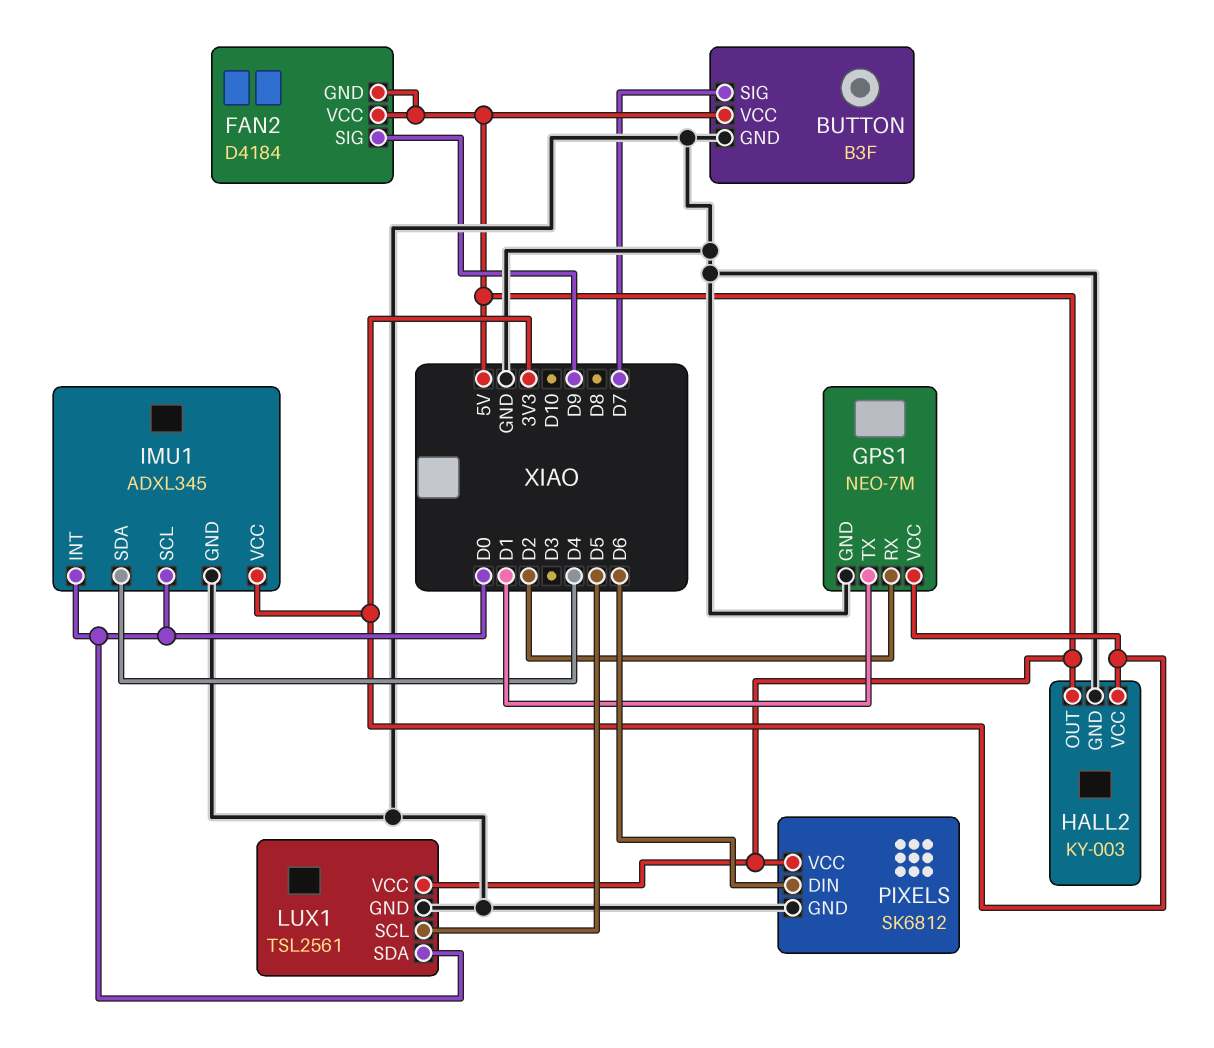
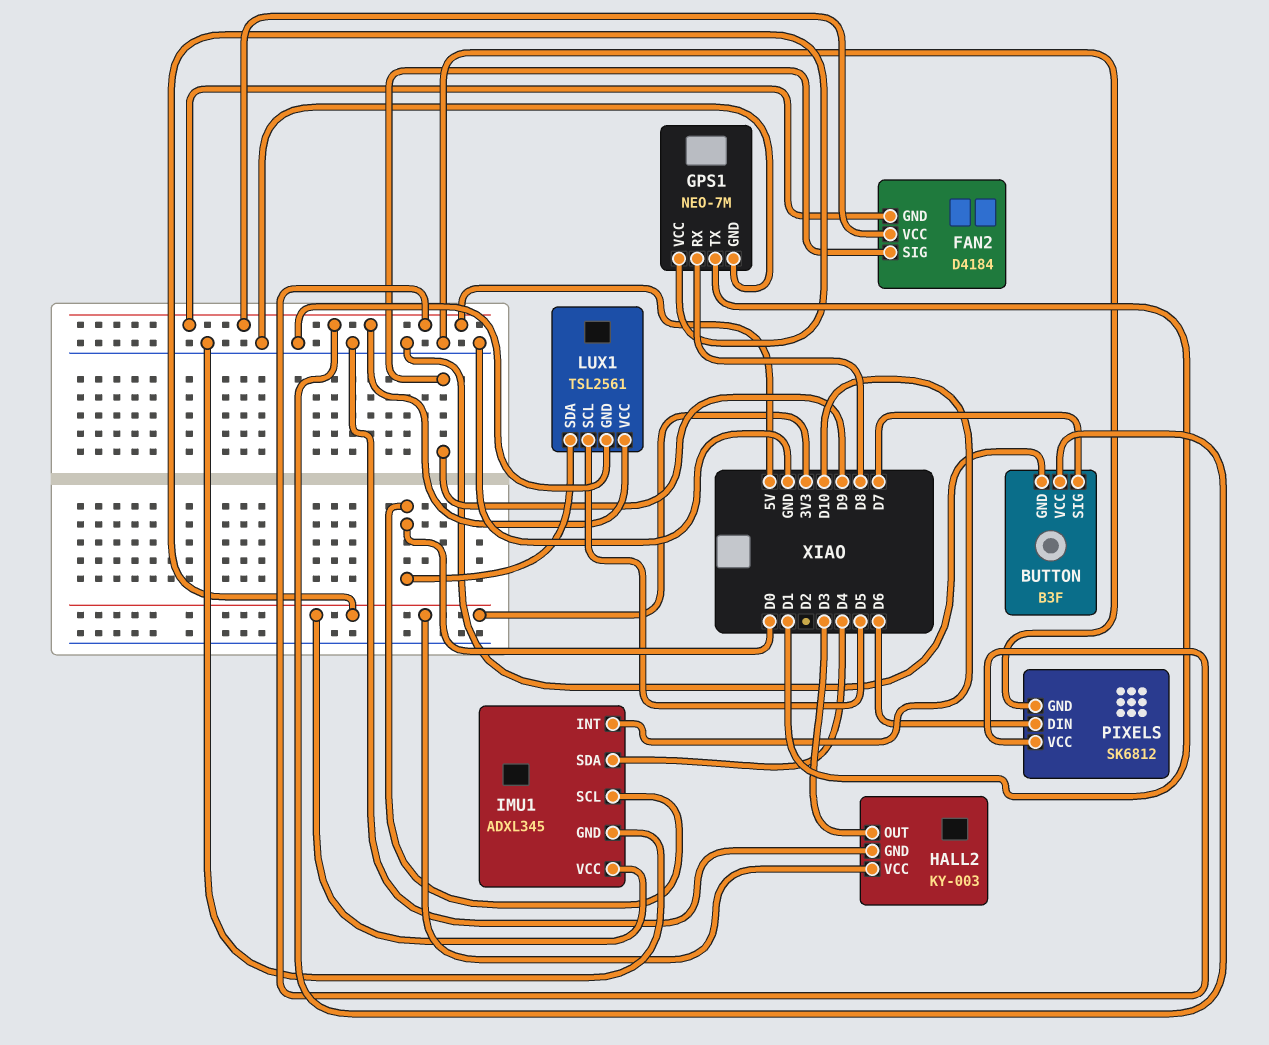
GPS1 pin RX: D2 -> D8
HALL2 pin OUT: 5V -> D3
IMU1 pin INT: D0 -> D10

